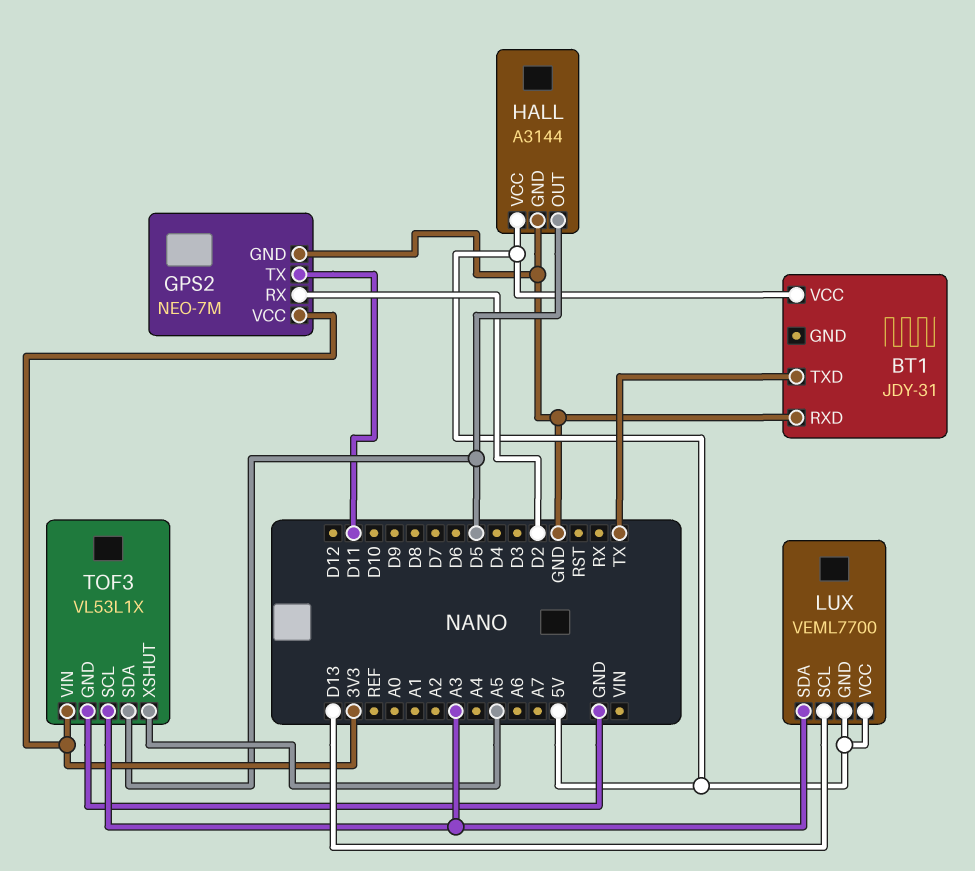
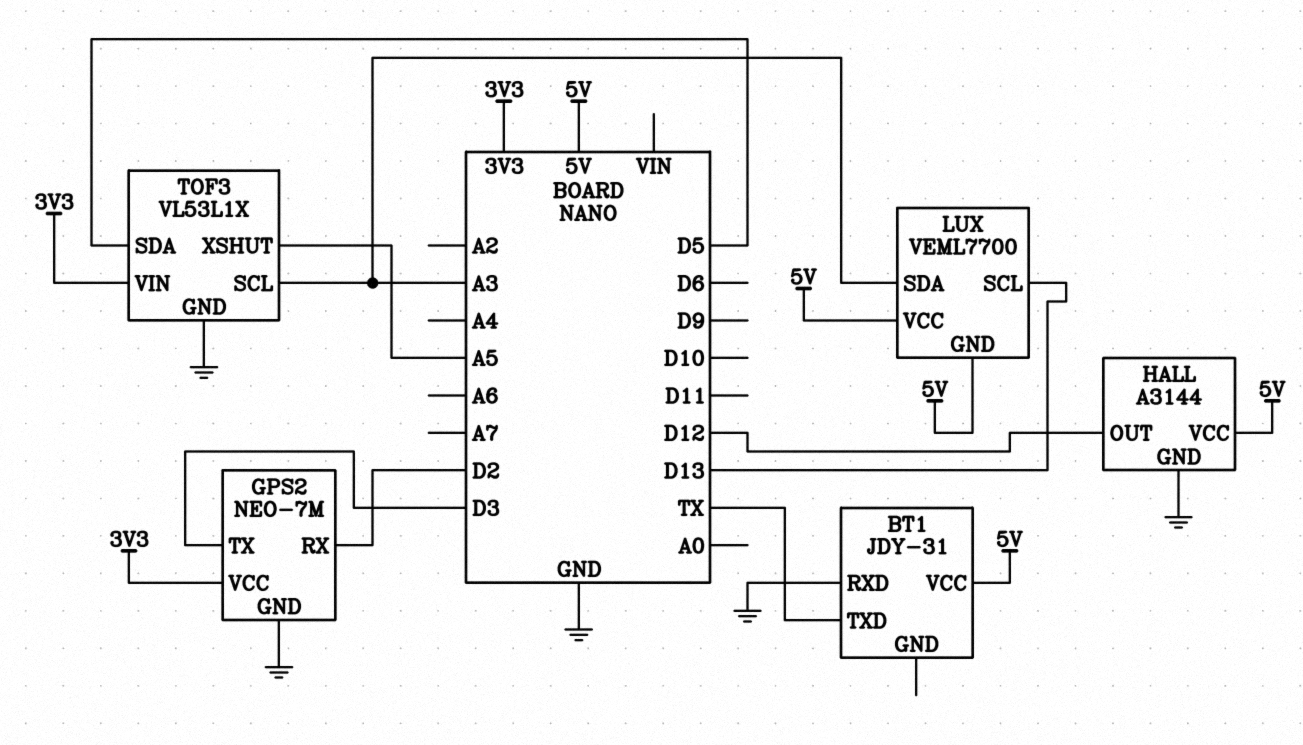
GPS2 pin TX: D11 -> D3
HALL pin OUT: D5 -> D12

